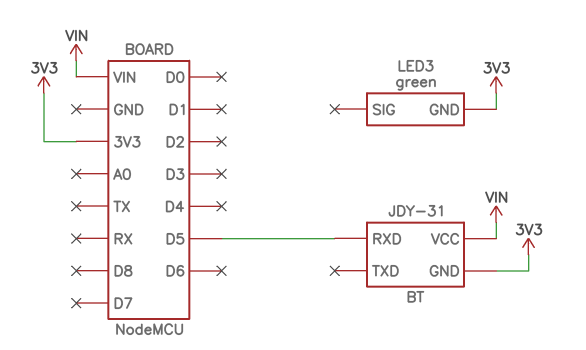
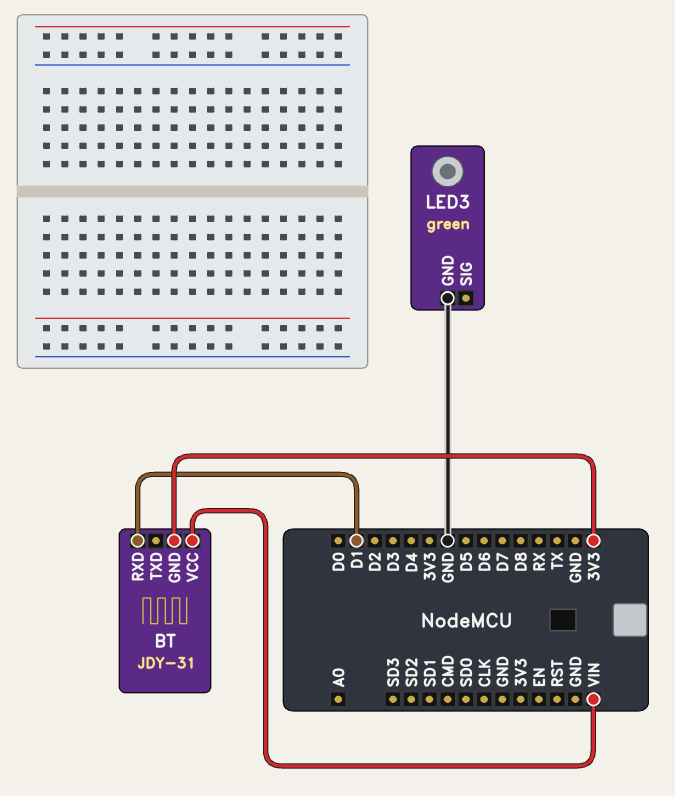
BT pin RXD: D5 -> D1
LED3 pin GND: 3V3 -> GND

